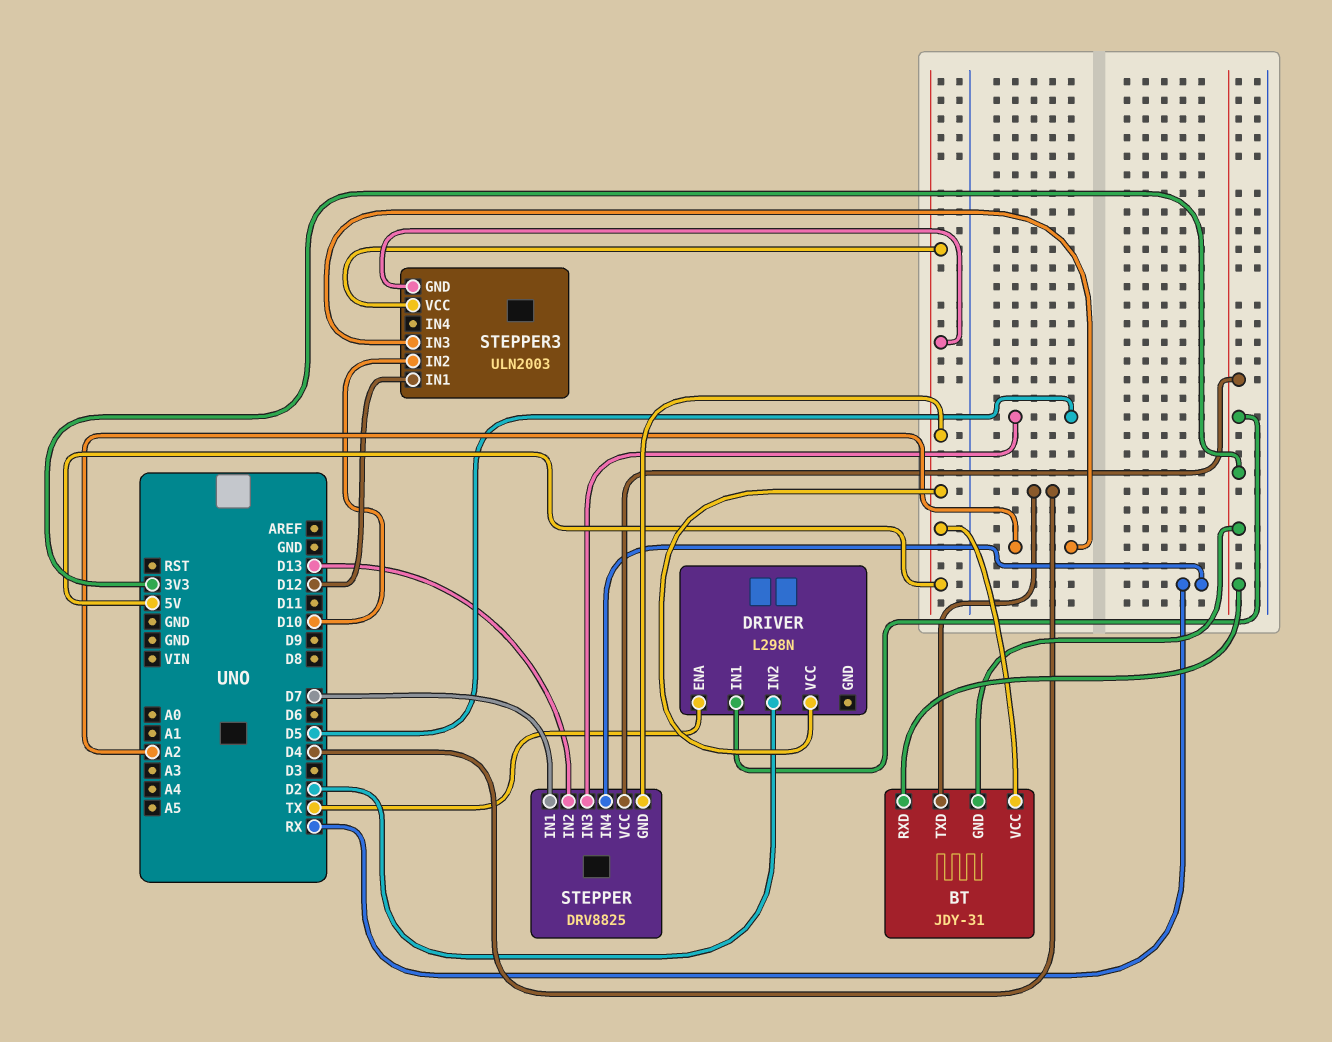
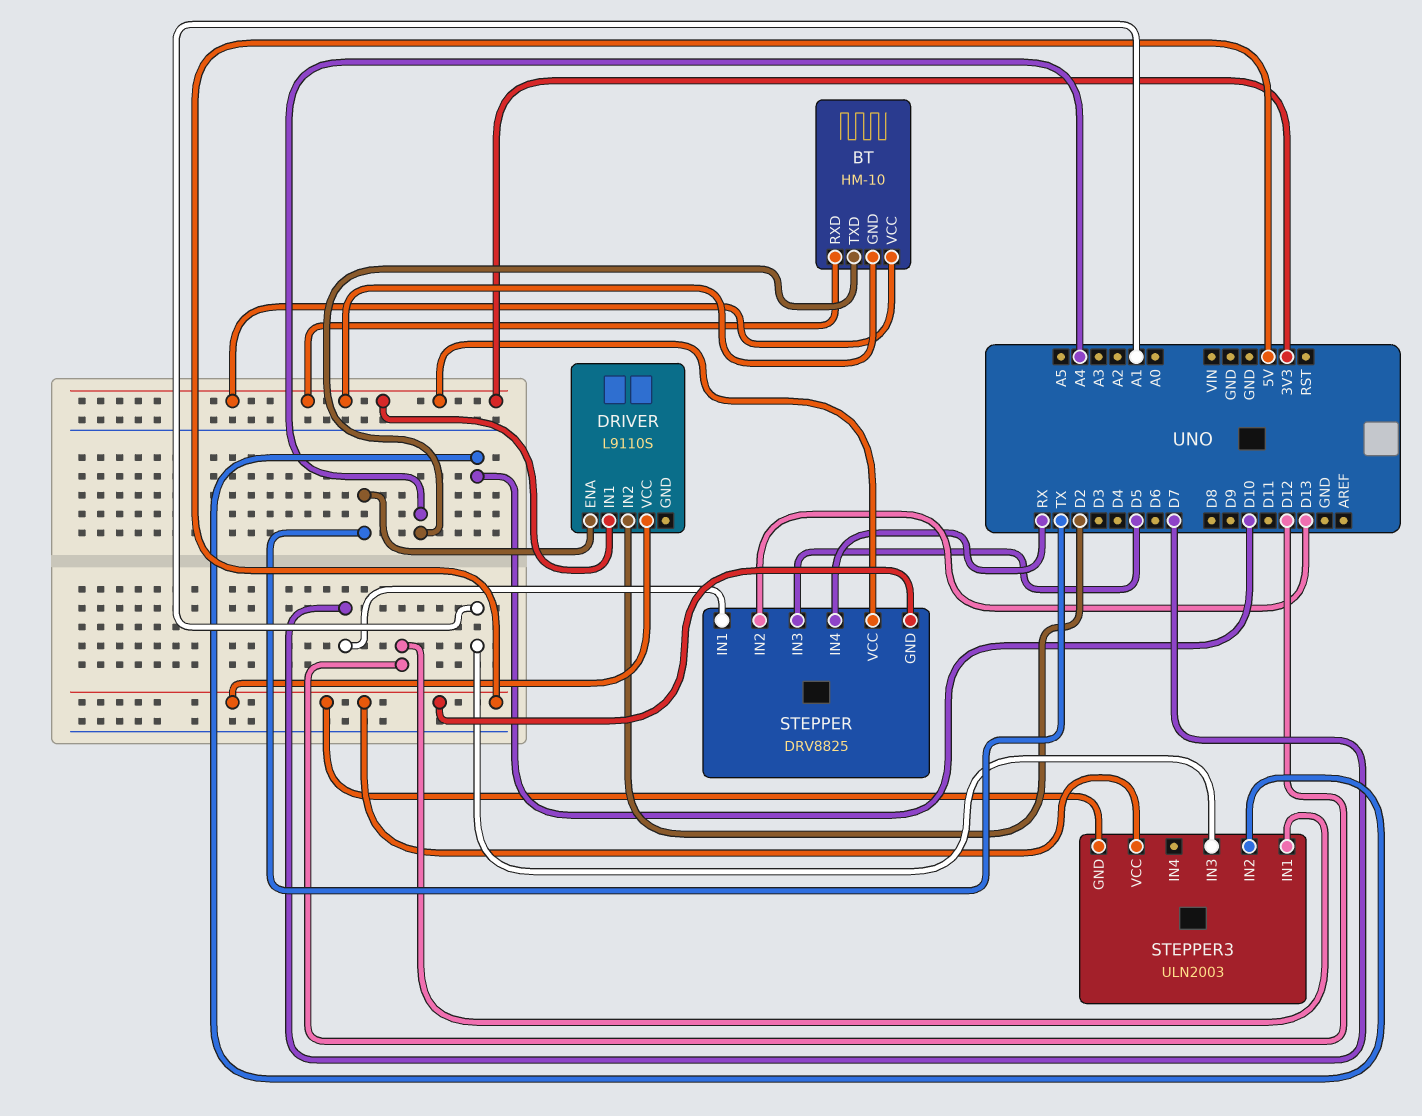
BT: JDY-31 -> HM-10
BT pin TXD: D4 -> A4
BT pin VCC: 5V -> 3V3
DRIVER: L298N -> L9110S
STEPPER3 pin IN3: A2 -> A1

